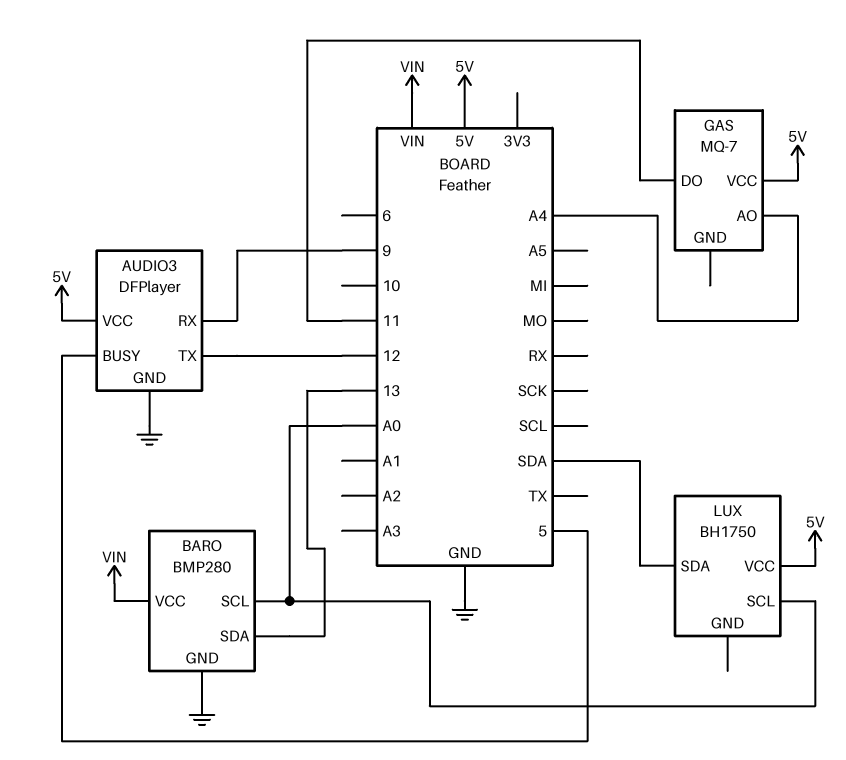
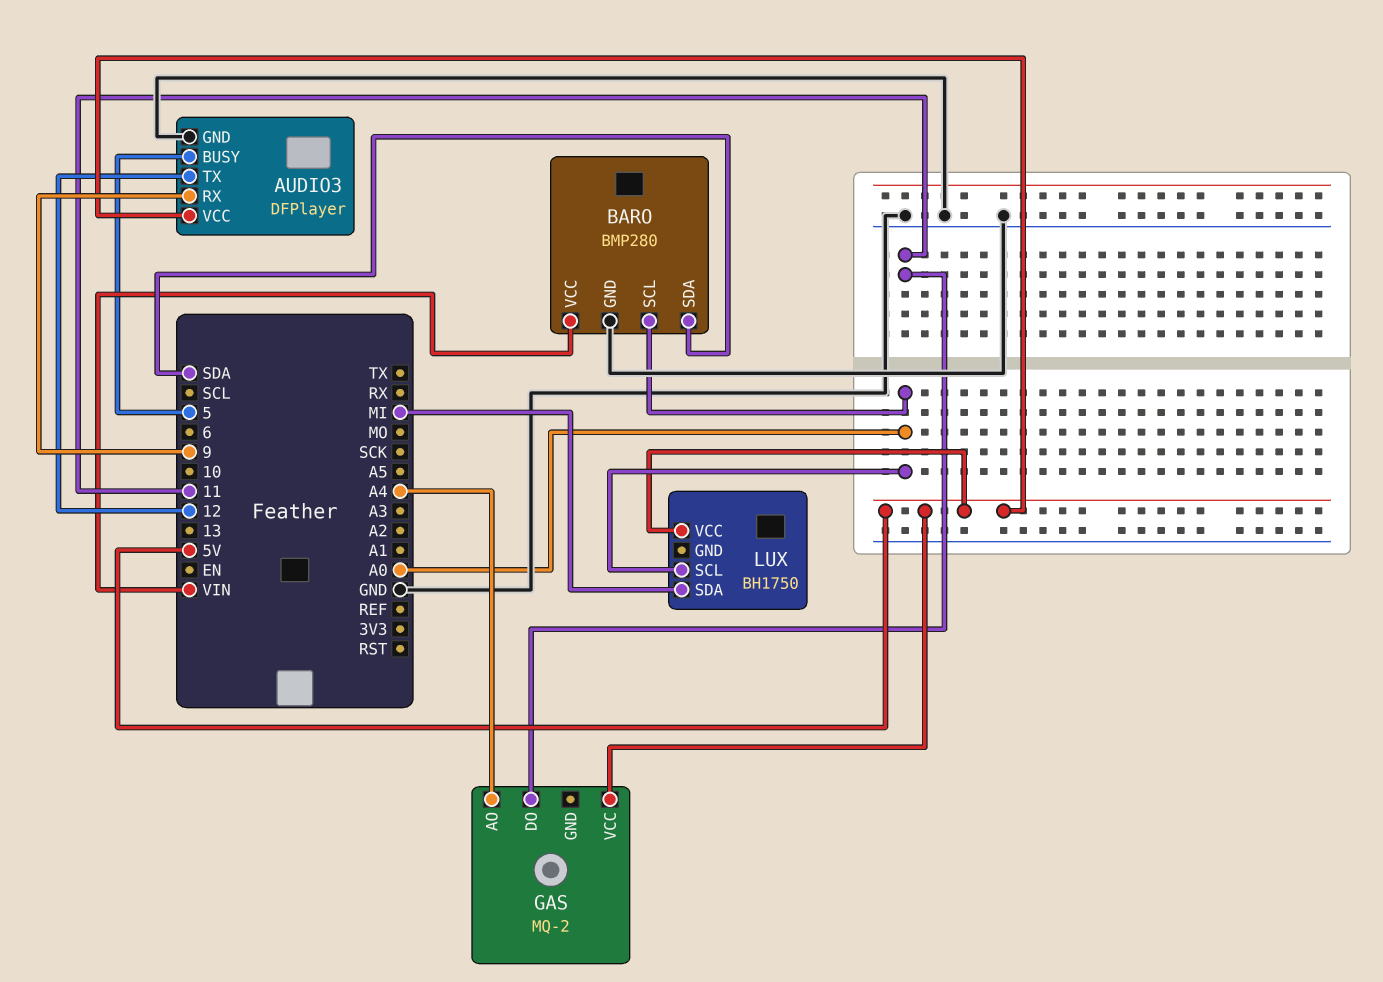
BARO pin SDA: 13 -> SDA
GAS: MQ-7 -> MQ-2
LUX pin SDA: SDA -> MI

